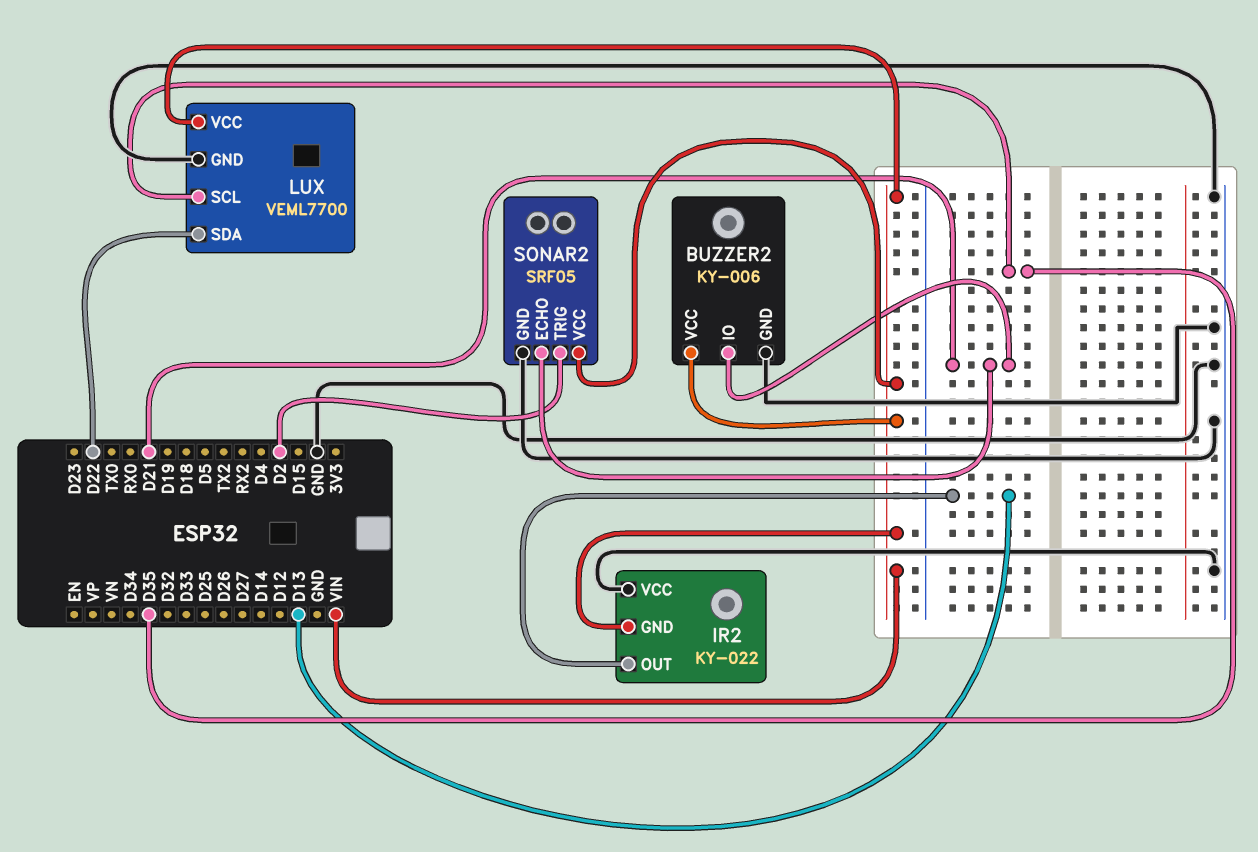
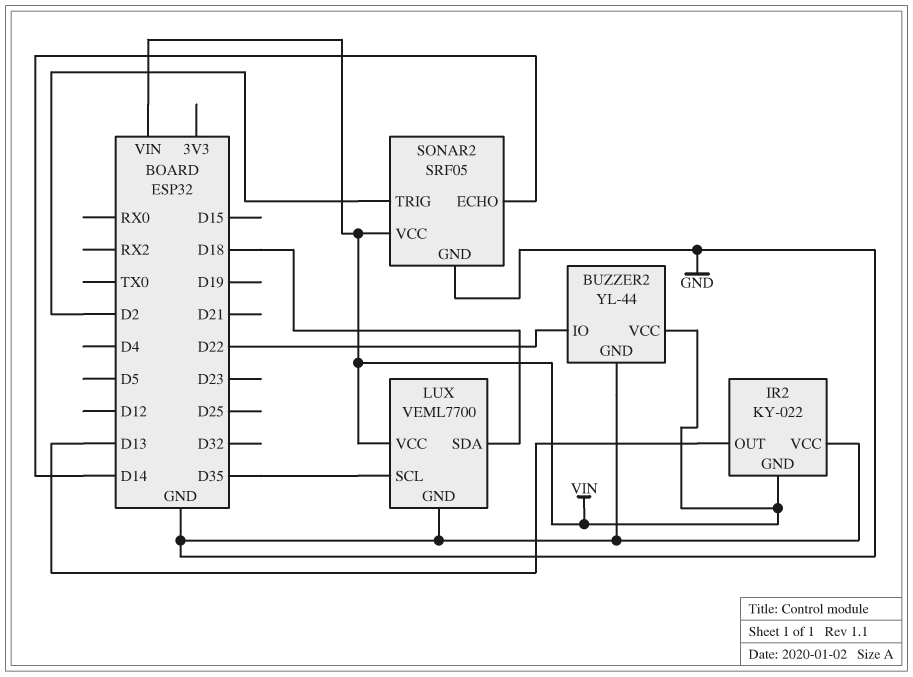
BUZZER2: KY-006 -> YL-44
BUZZER2 pin IO: D21 -> D22
LUX pin SDA: D22 -> D18
SONAR2 pin ECHO: D21 -> D14

